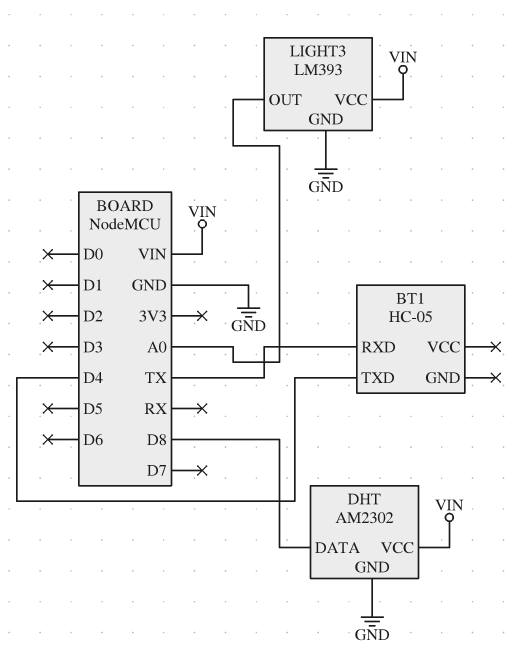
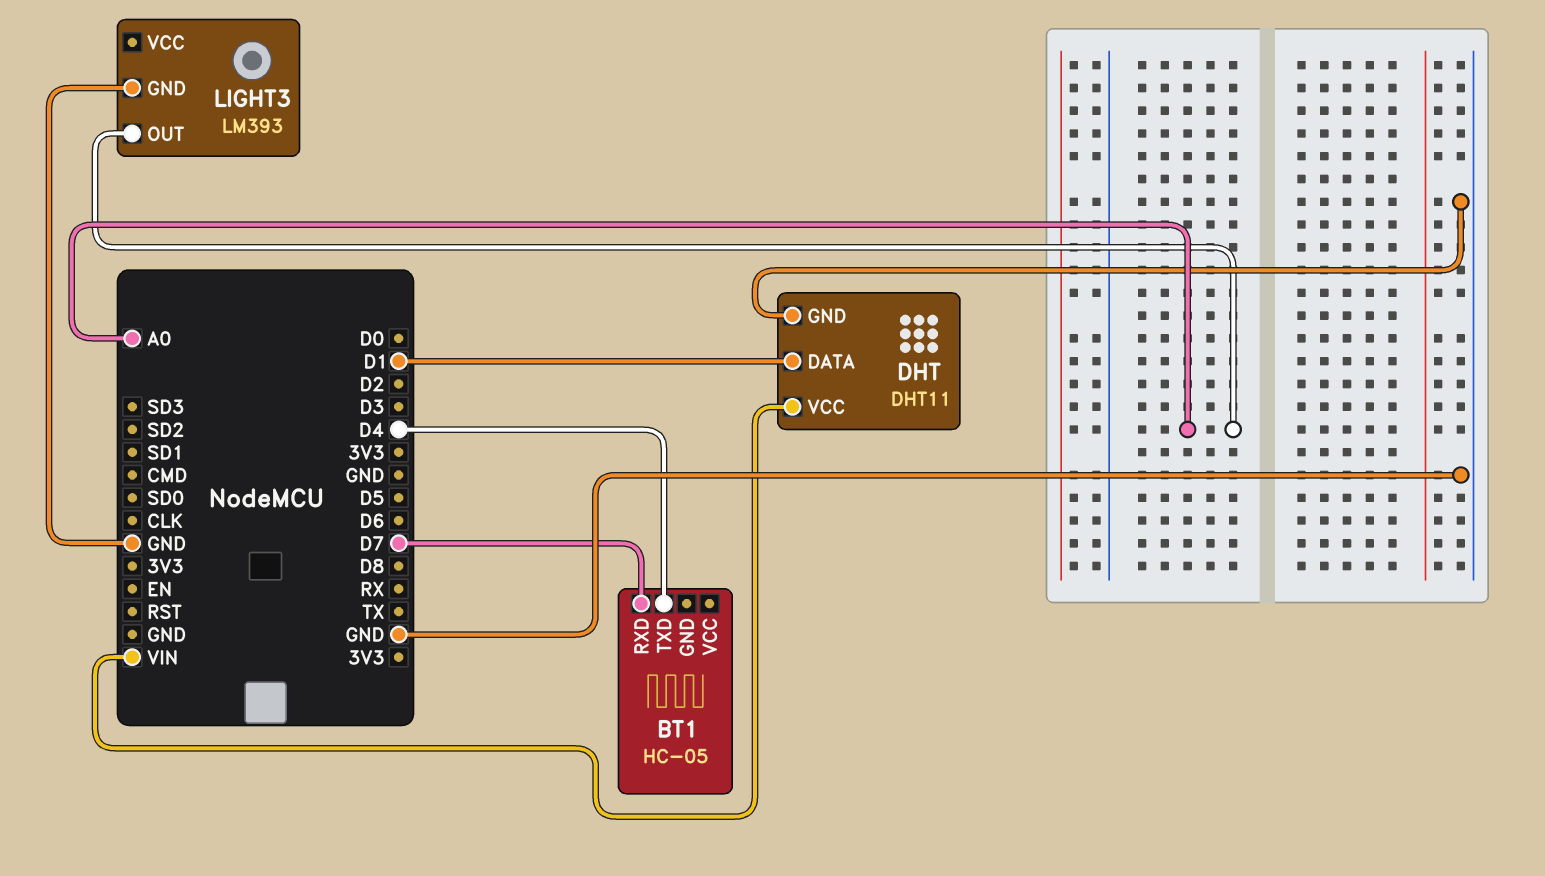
BT1 pin RXD: TX -> D7
DHT: AM2302 -> DHT11
DHT pin DATA: D8 -> D1
LIGHT3 pin VCC: VIN -> none

